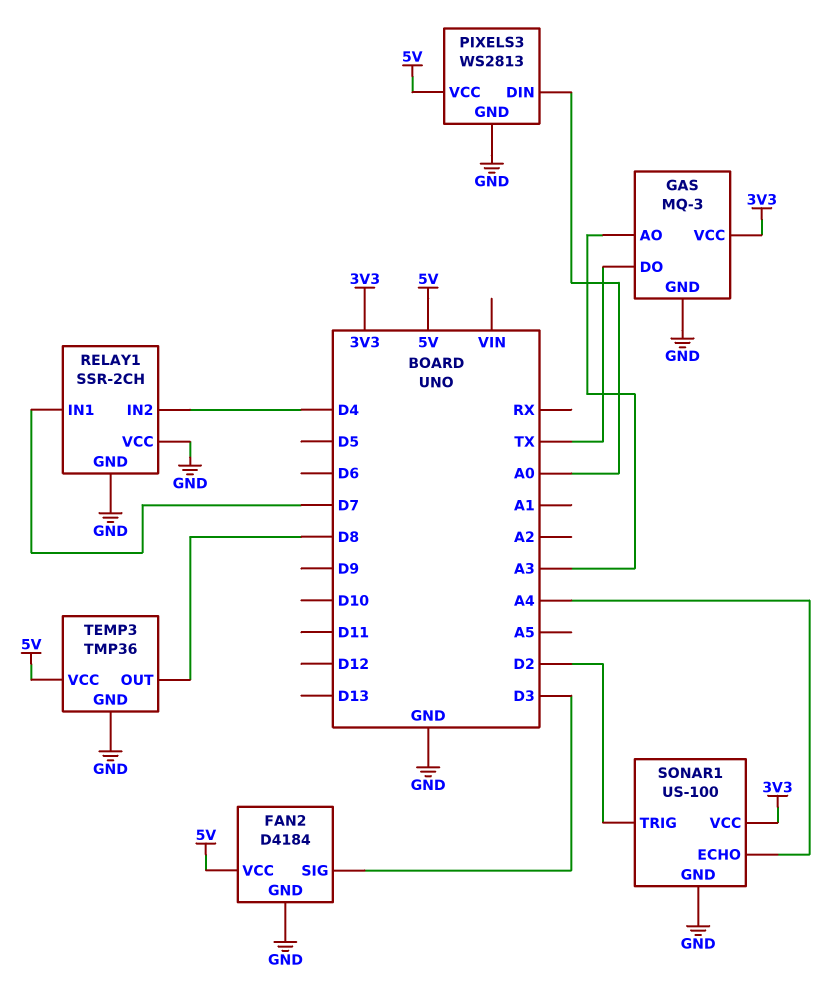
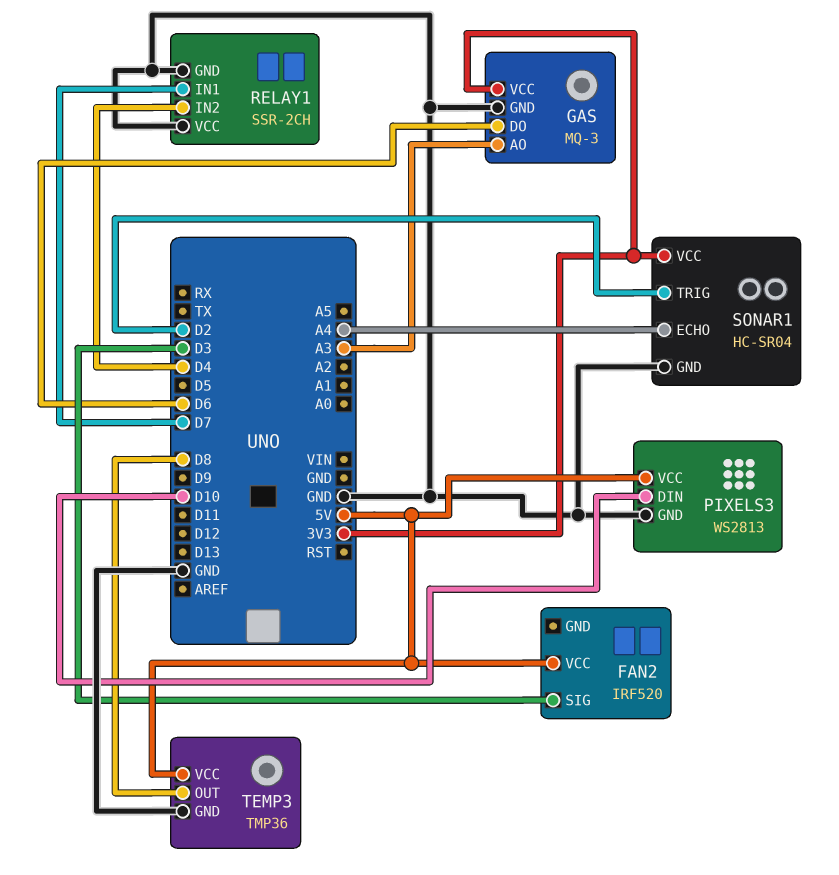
FAN2: D4184 -> IRF520
FAN2 pin GND: GND -> none
GAS pin DO: TX -> D6
PIXELS3 pin DIN: A0 -> D10
SONAR1: US-100 -> HC-SR04

